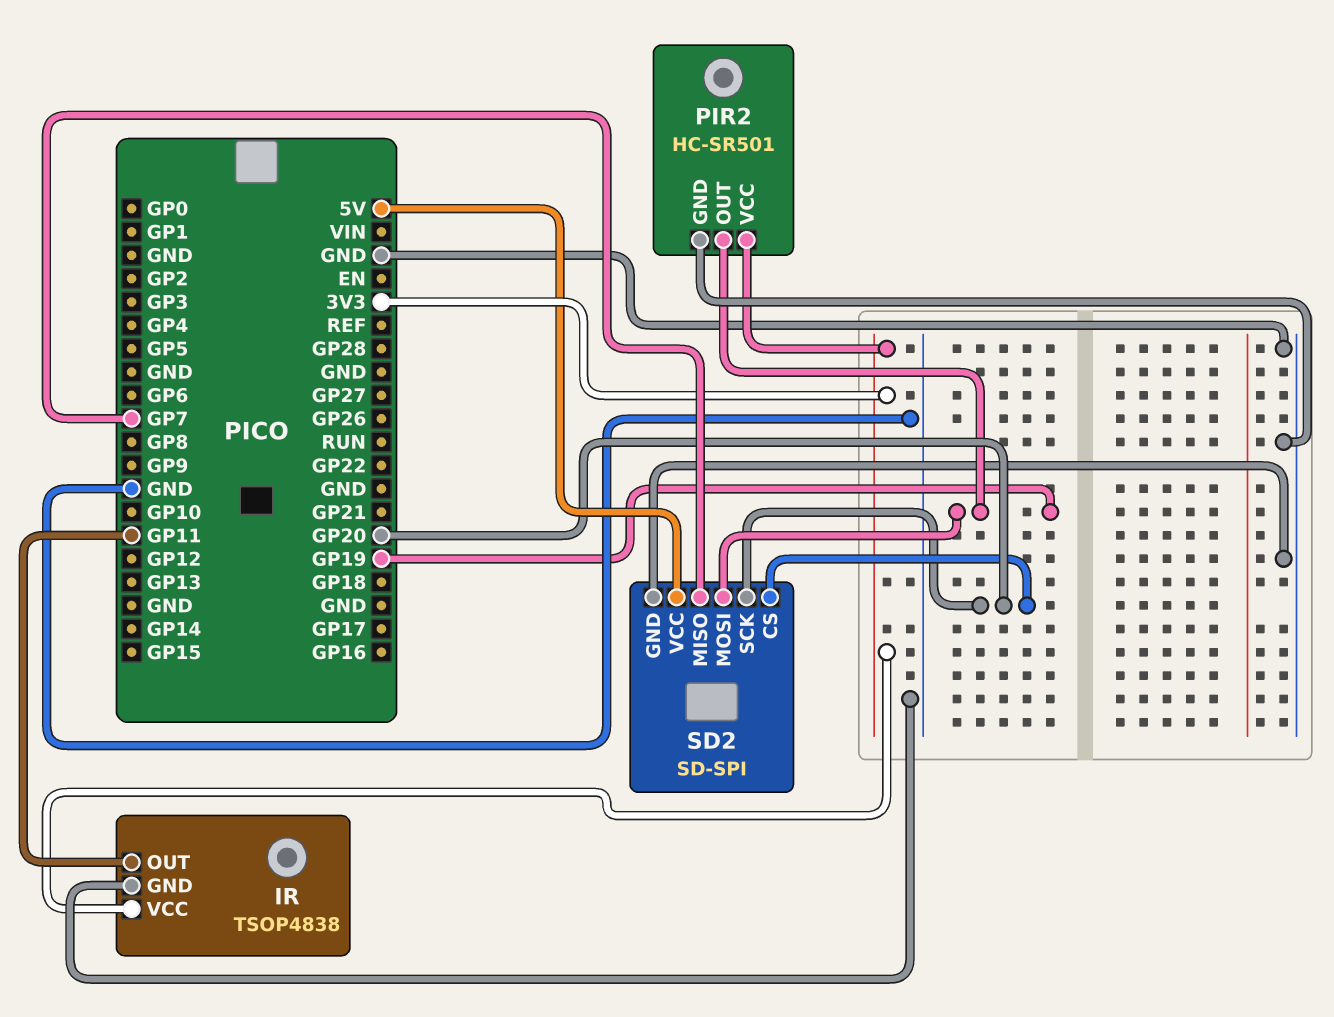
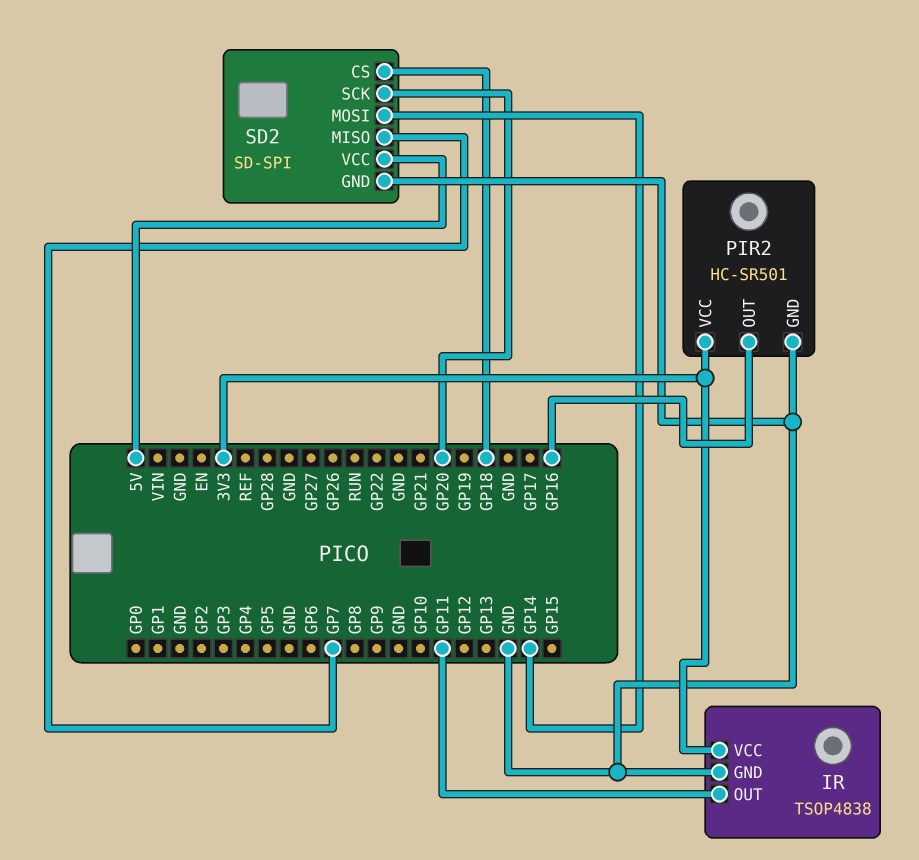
PIR2 pin OUT: GP19 -> GP16
SD2 pin CS: GP20 -> GP18
SD2 pin MOSI: GP19 -> GP14

